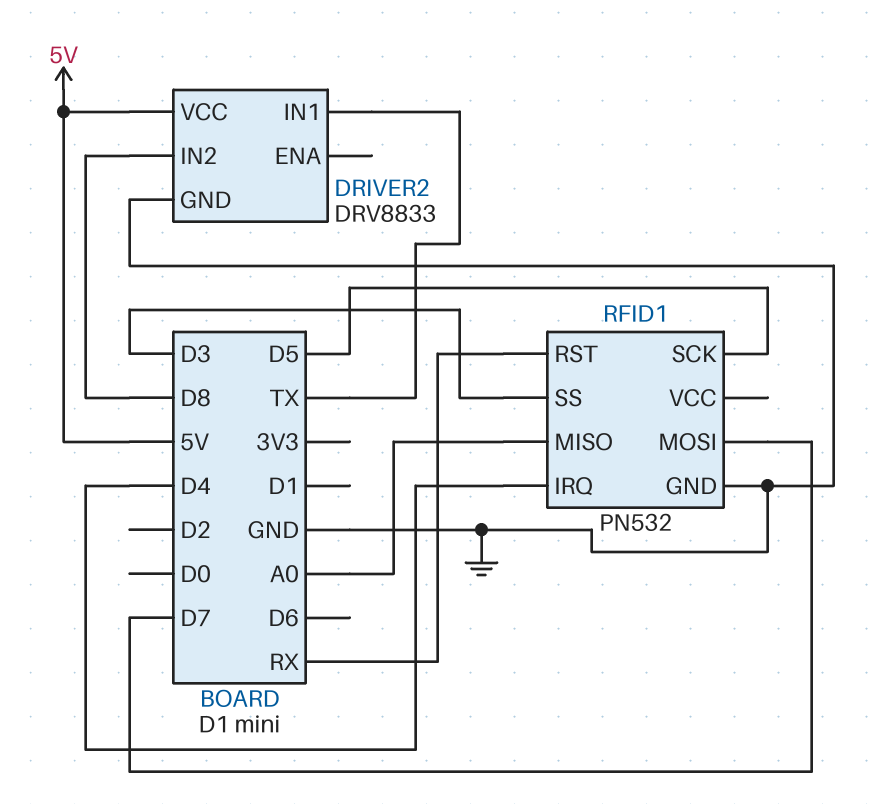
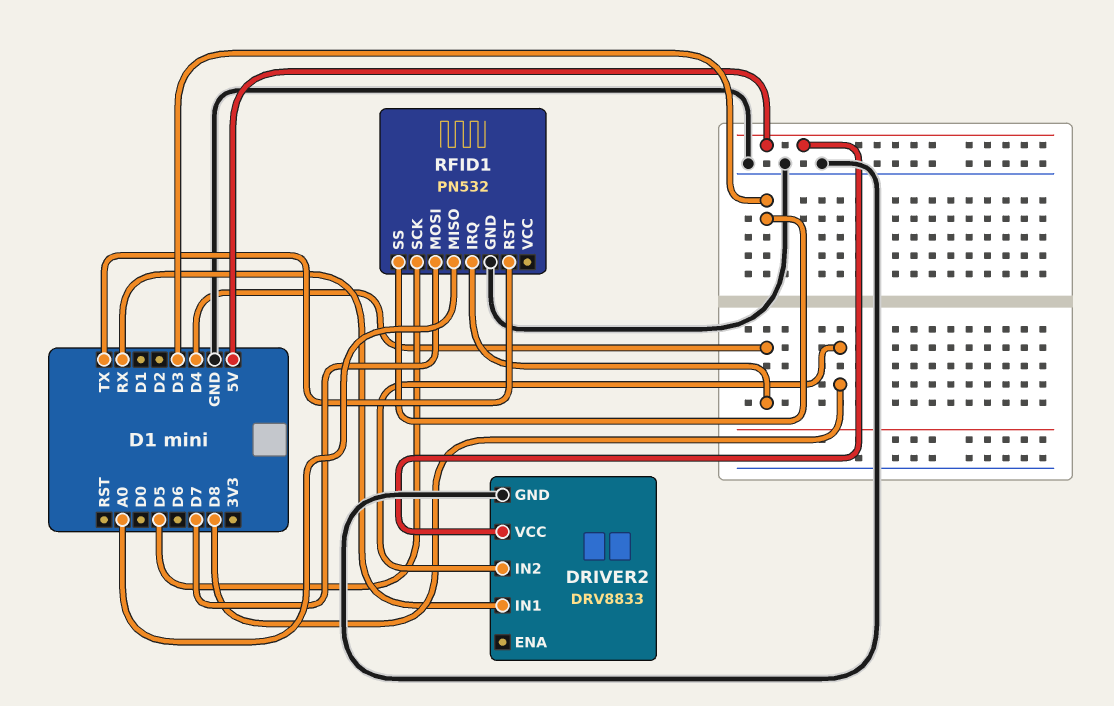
DRIVER2 pin IN1: TX -> RX
RFID1 pin RST: RX -> TX

